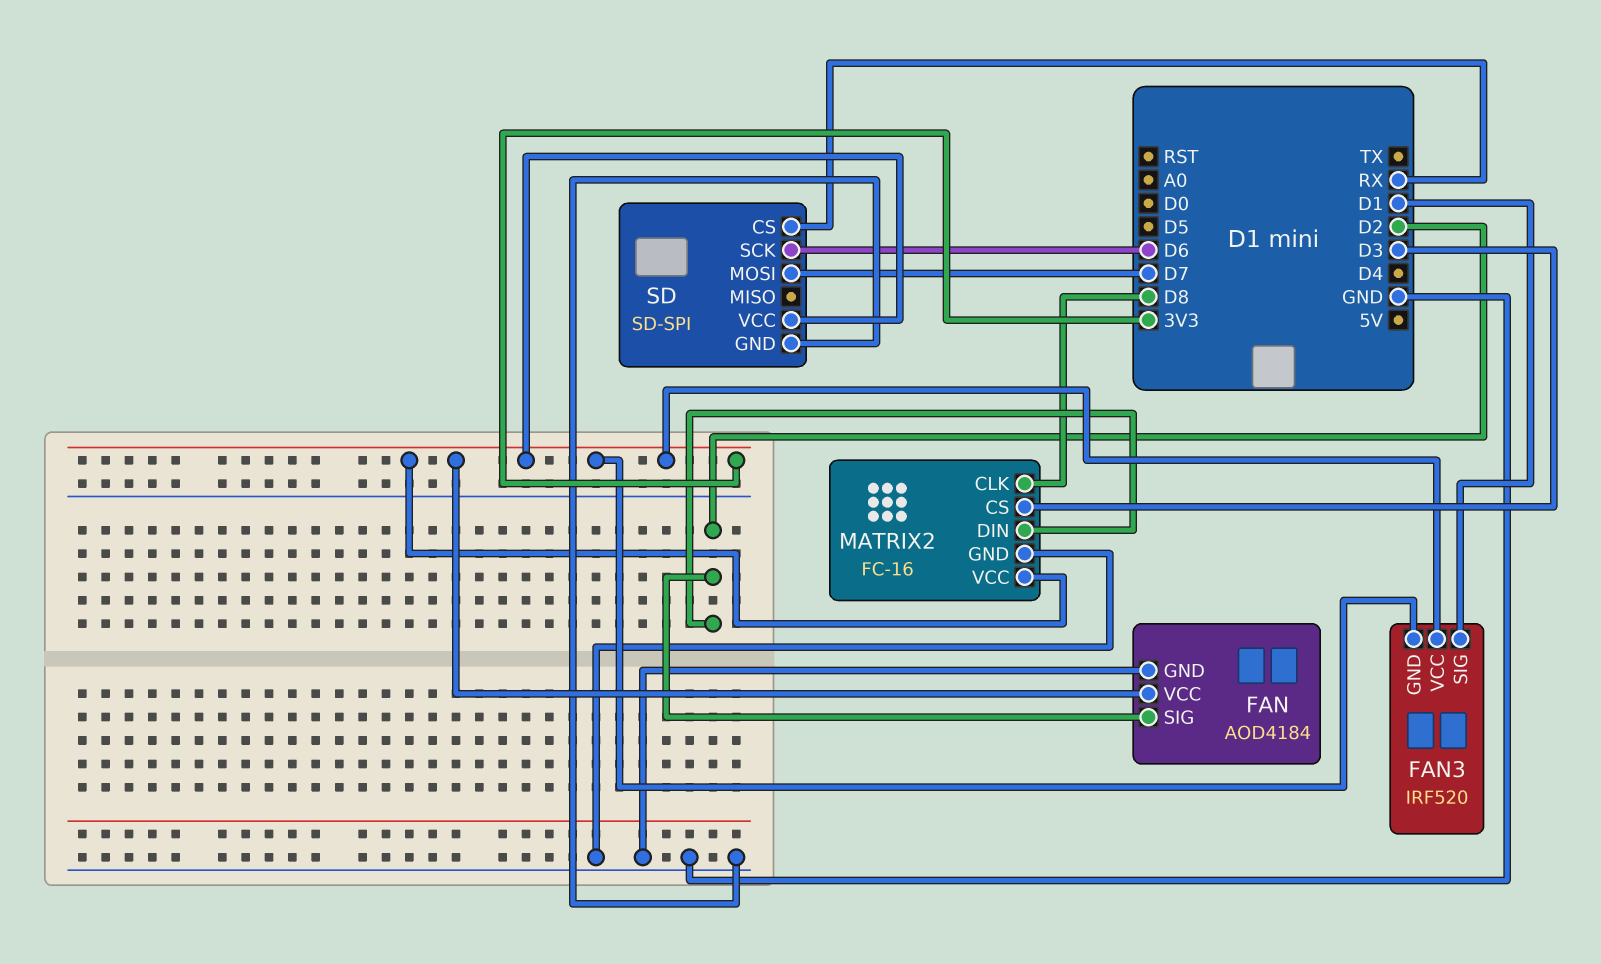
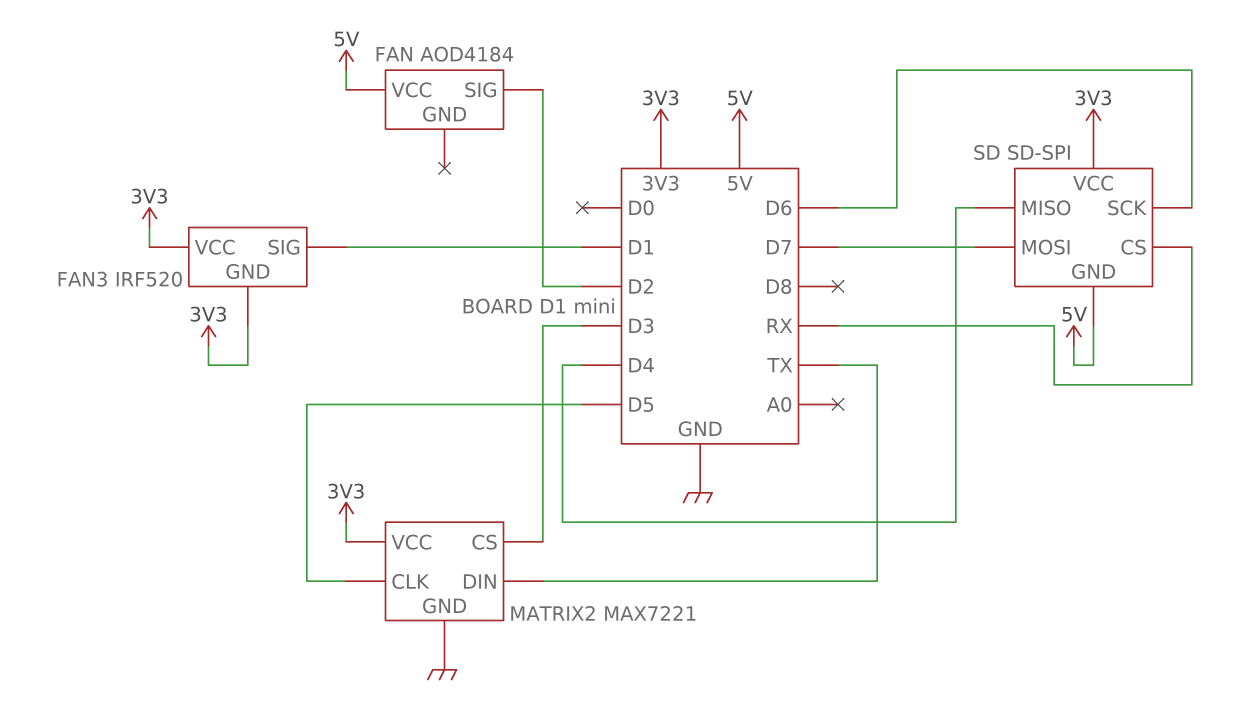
FAN pin GND: GND -> none
FAN pin VCC: 3V3 -> 5V
MATRIX2: FC-16 -> MAX7221
MATRIX2 pin CLK: D8 -> D5
MATRIX2 pin DIN: D2 -> TX
SD pin GND: GND -> 5V
SD pin MISO: none -> D4

